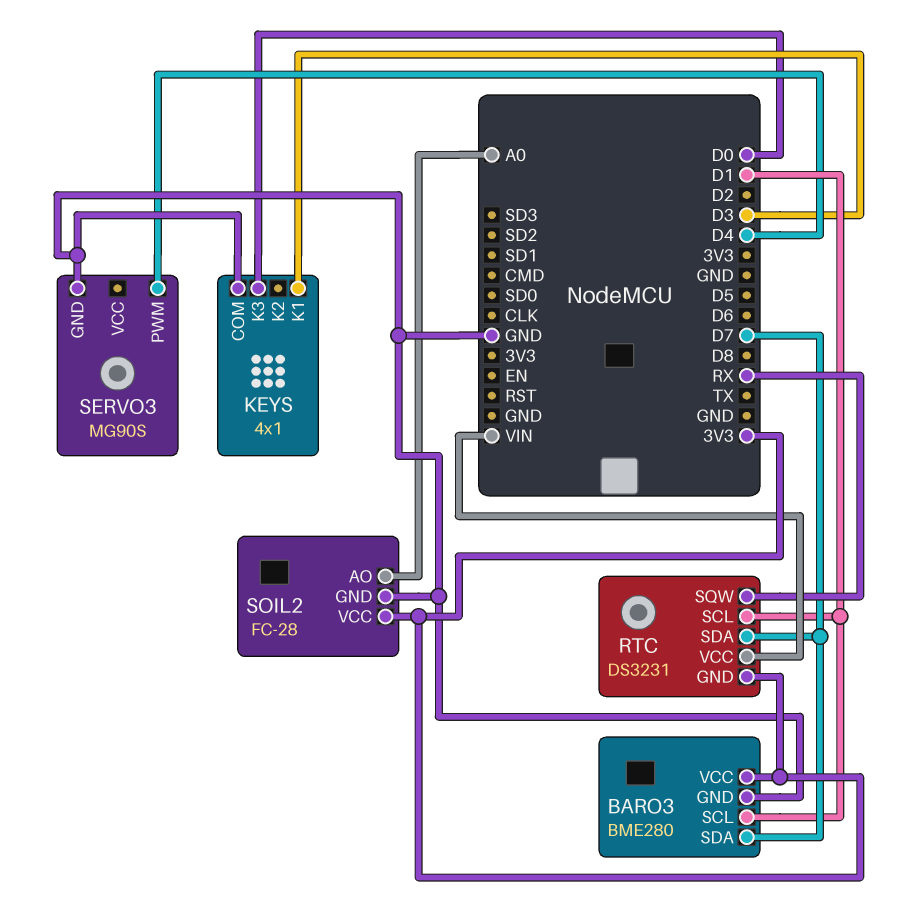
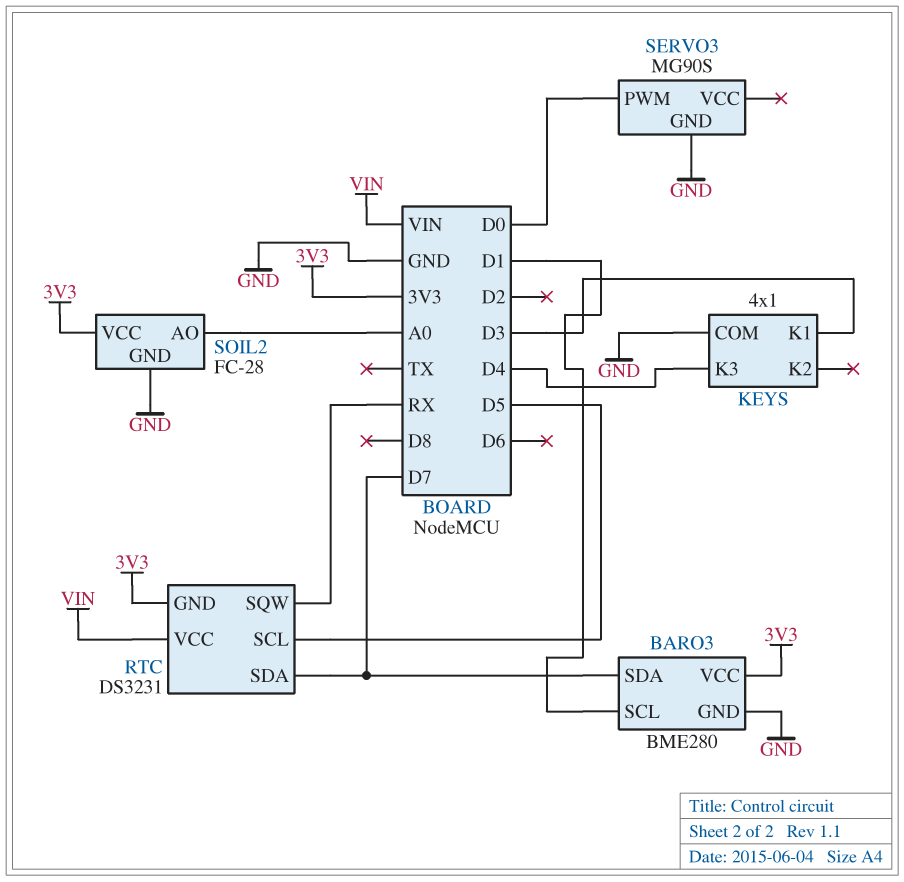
KEYS pin K3: D0 -> D4
RTC pin SCL: D1 -> D5
SERVO3 pin PWM: D4 -> D0

